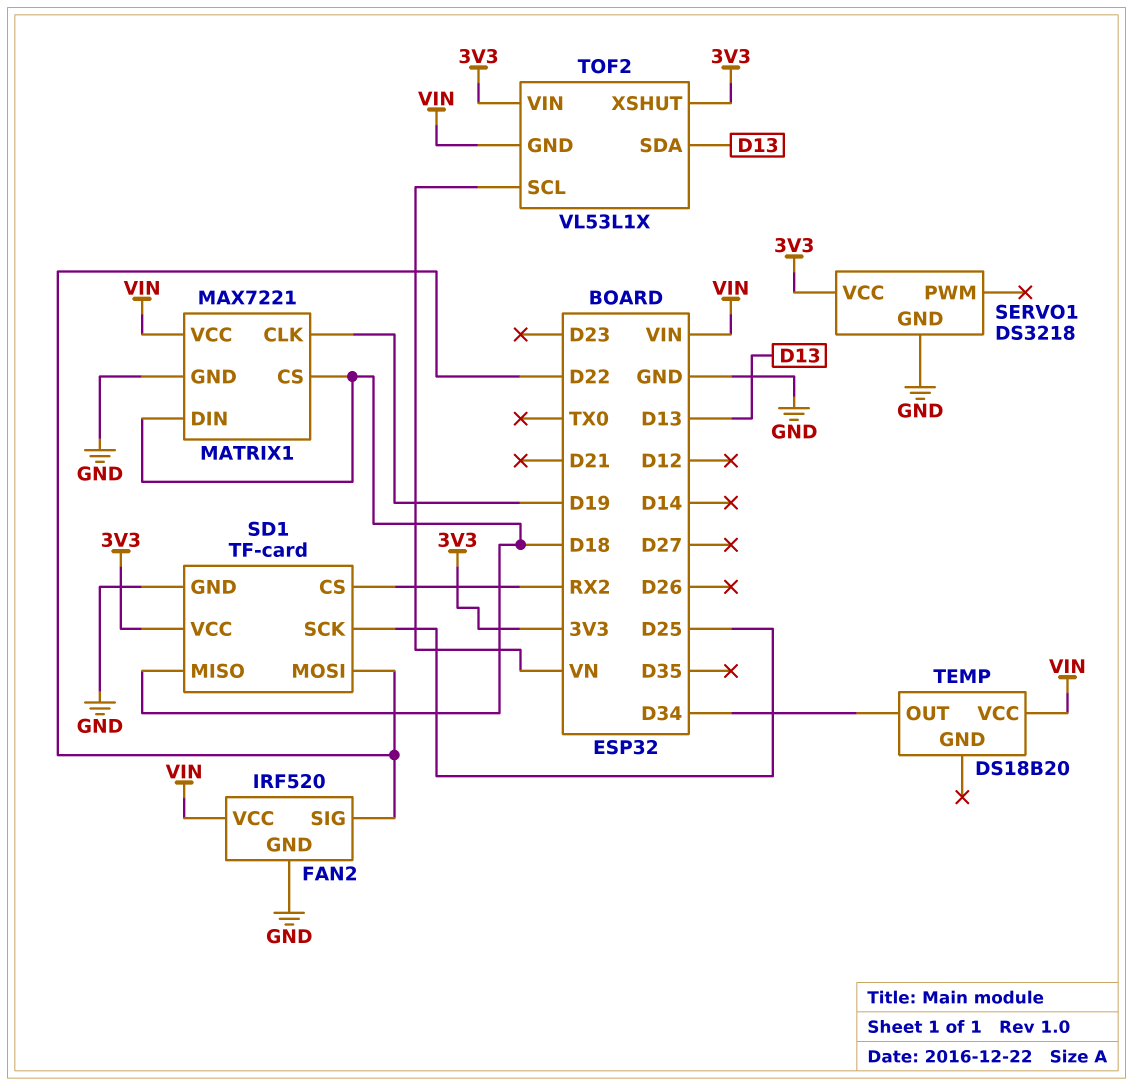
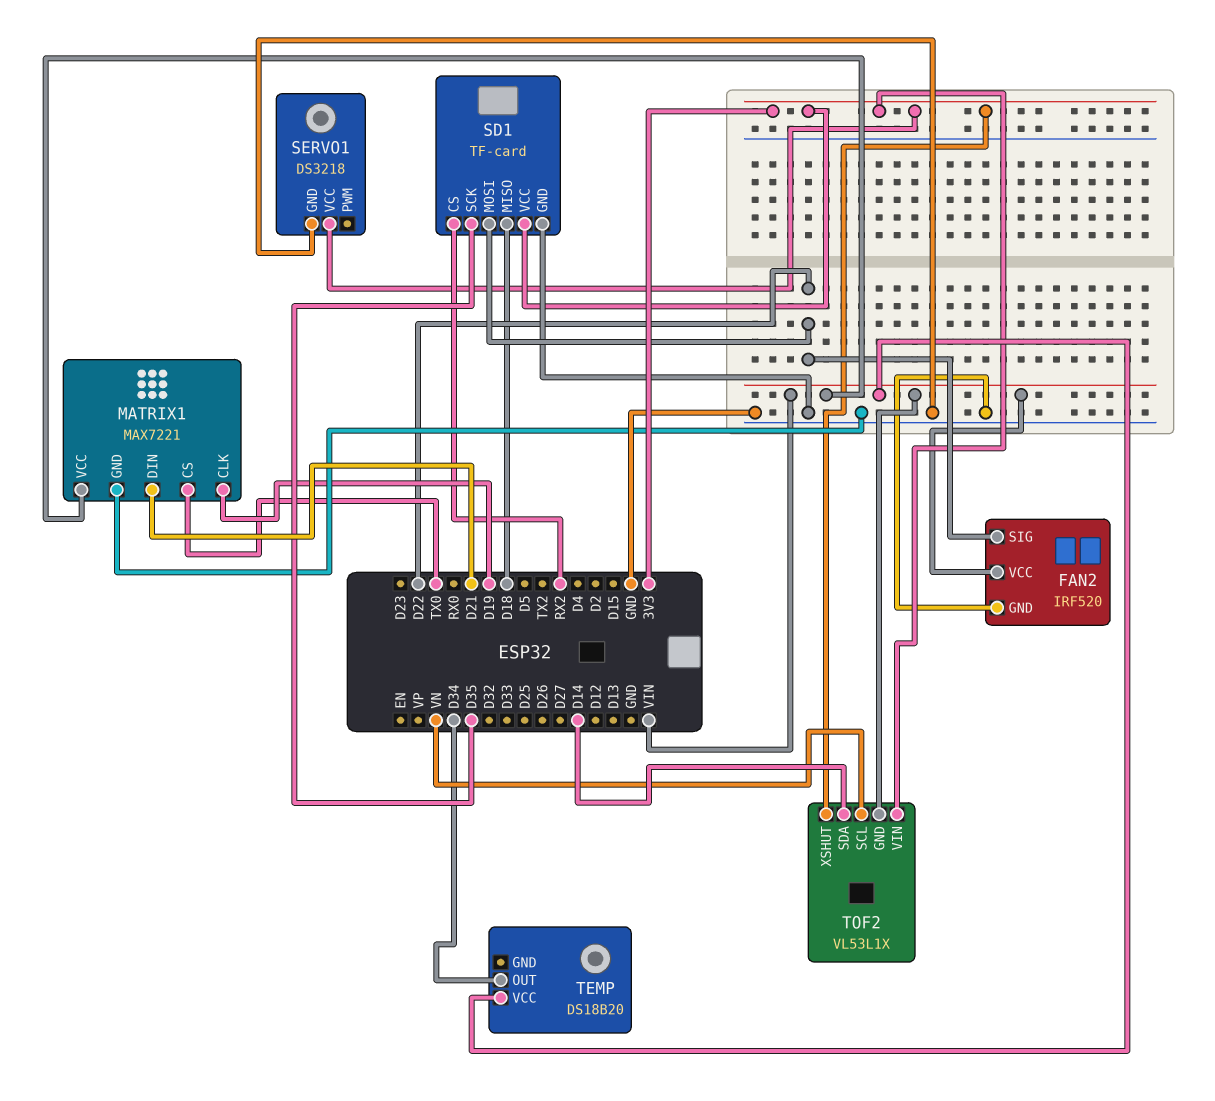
MATRIX1 pin CS: D18 -> TX0
MATRIX1 pin DIN: D18 -> D21
SD1 pin SCK: D25 -> D35
TOF2 pin SDA: D13 -> D14

